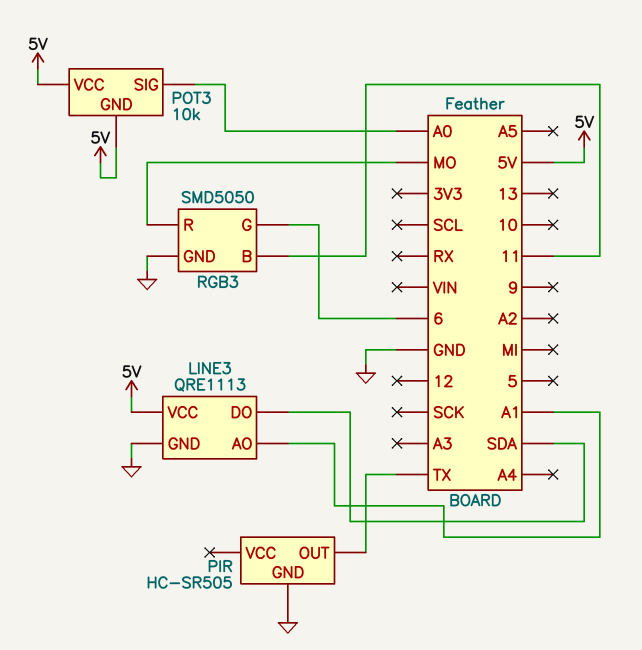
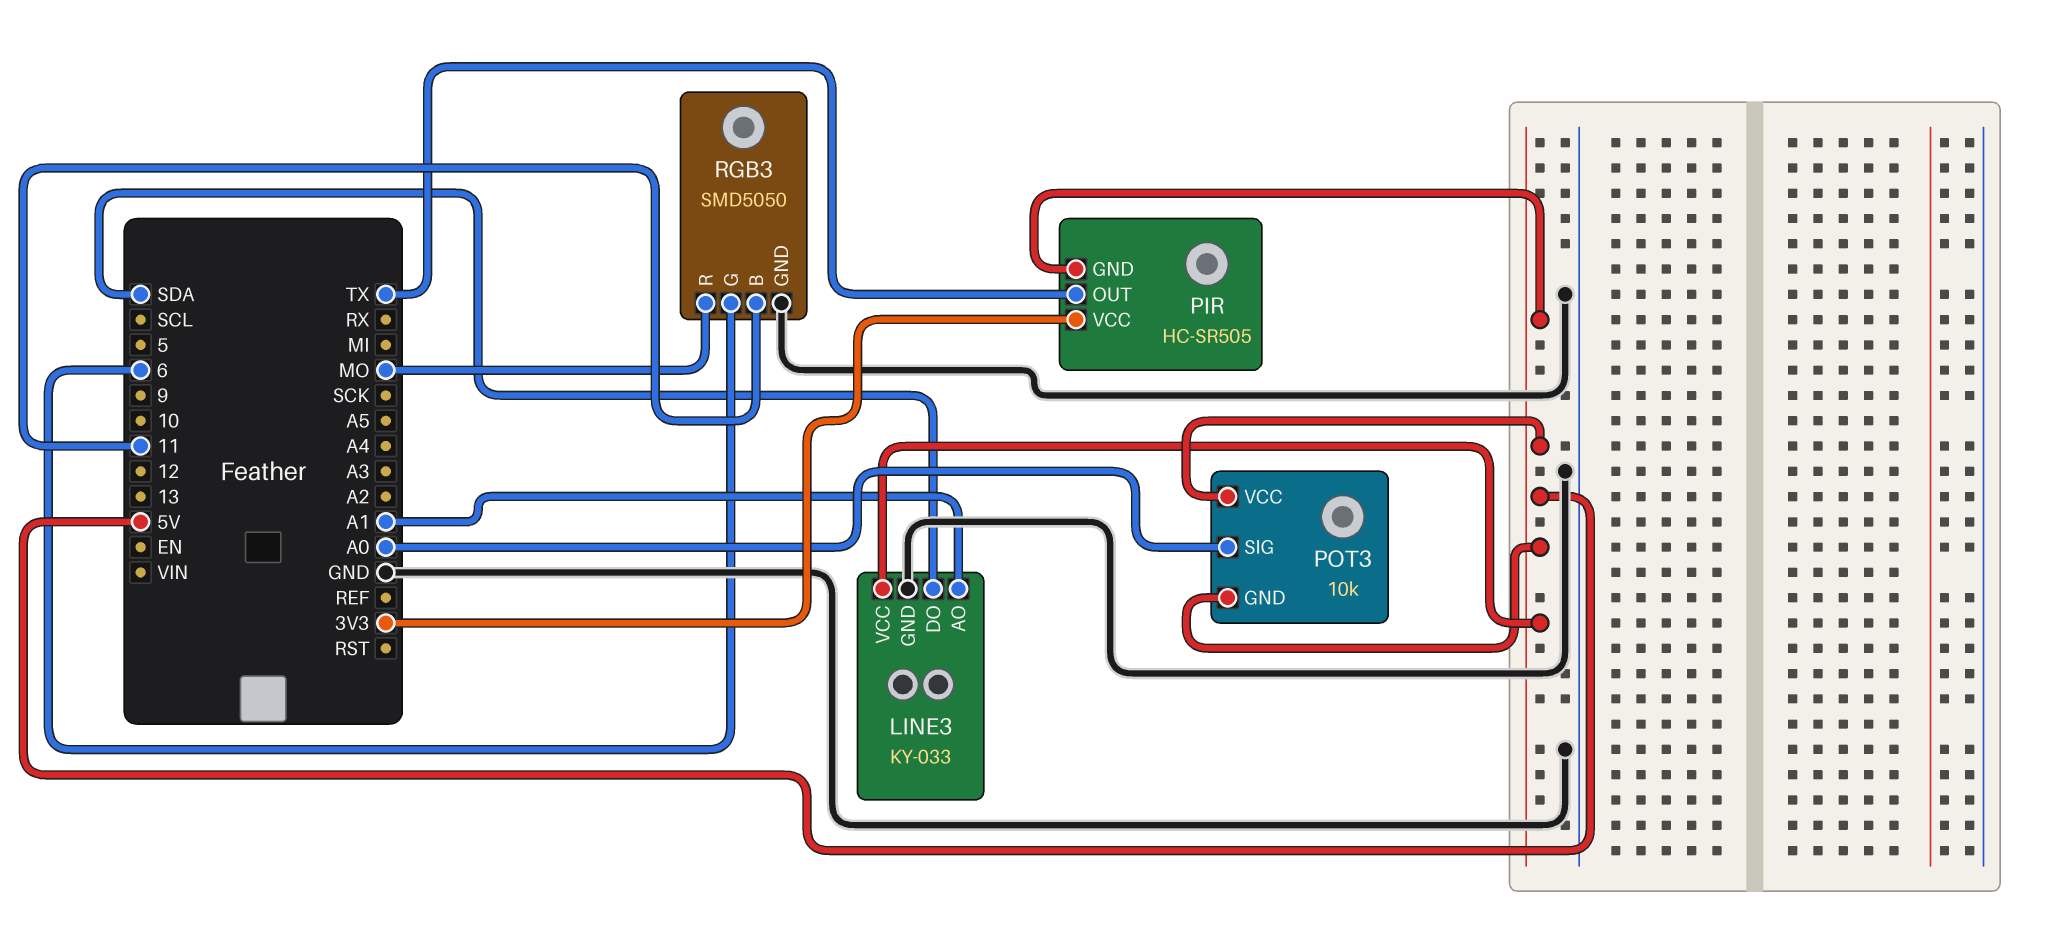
LINE3: QRE1113 -> KY-033
PIR pin GND: GND -> 5V
PIR pin VCC: none -> 3V3

